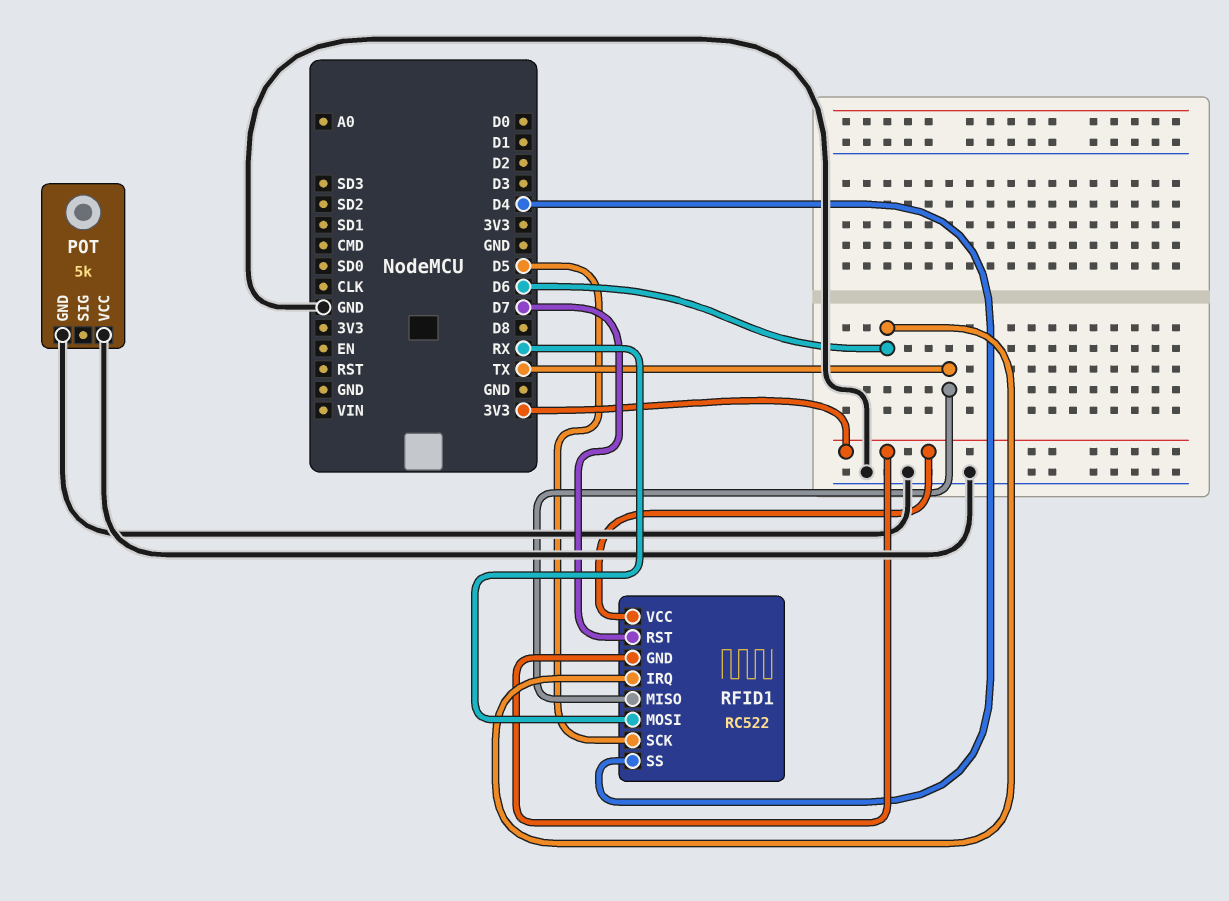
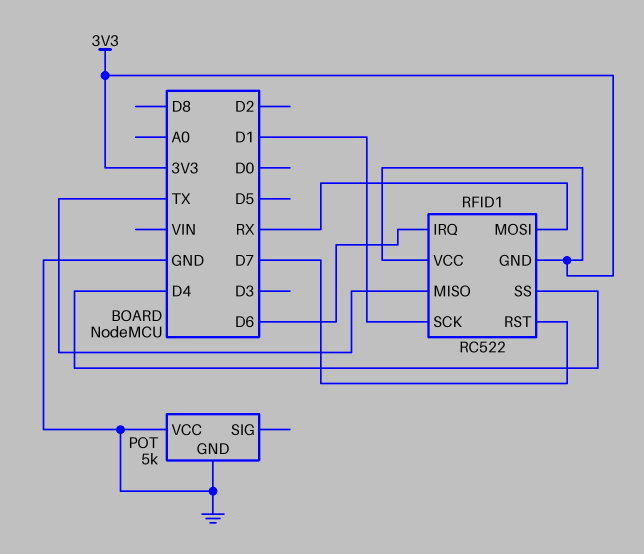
RFID1 pin SCK: D5 -> D1

